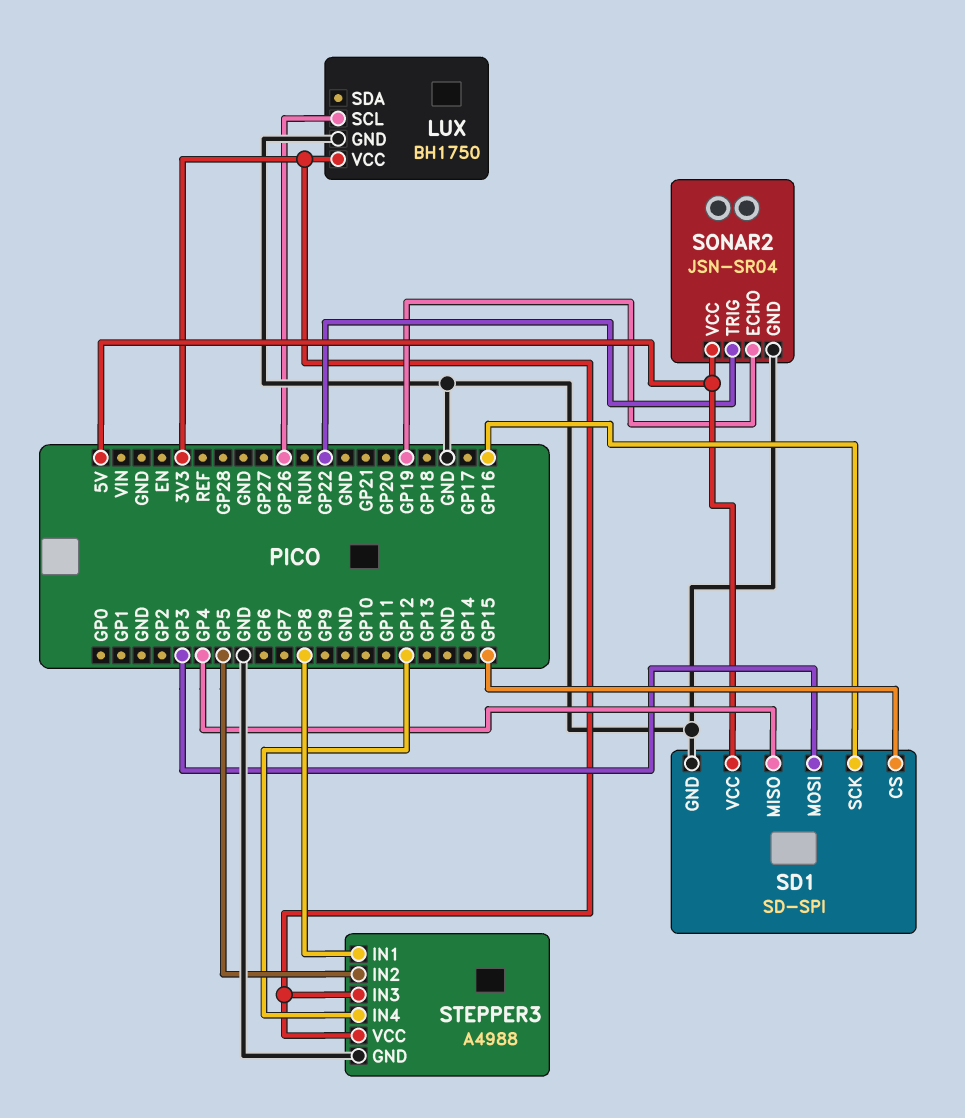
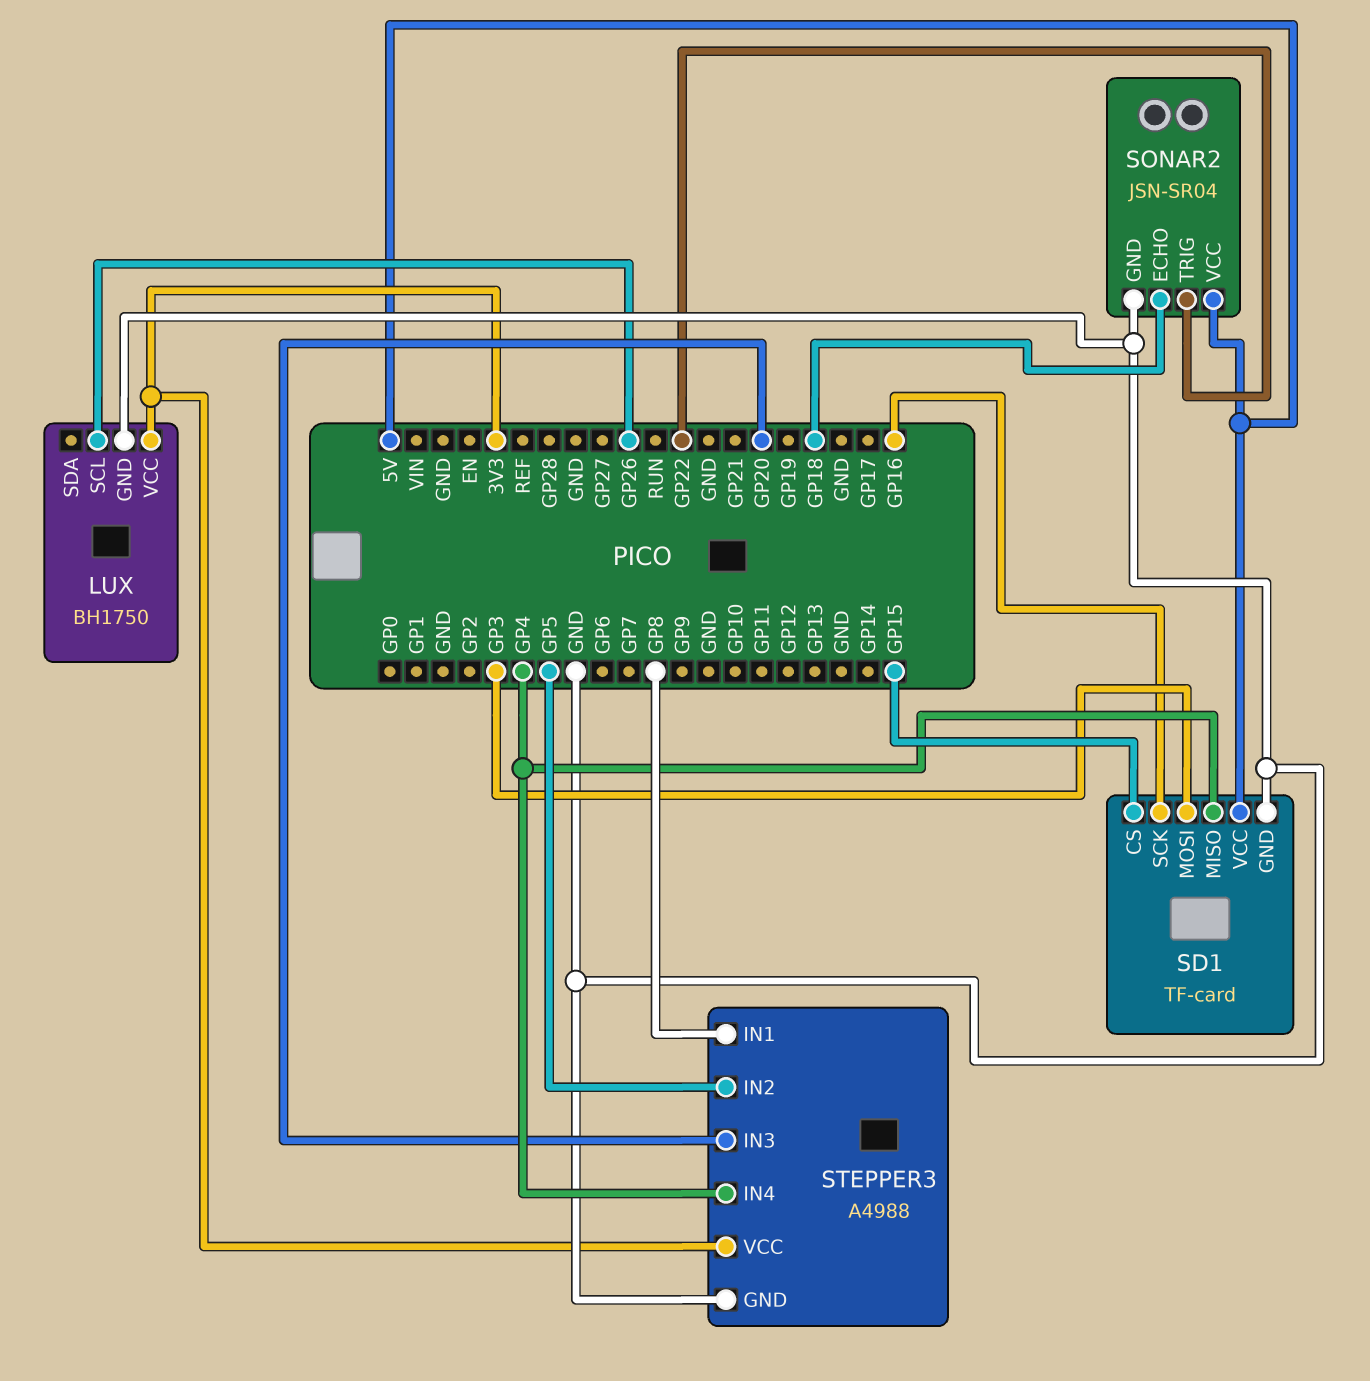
SD1: SD-SPI -> TF-card
SONAR2 pin ECHO: GP19 -> GP18
STEPPER3 pin IN3: 3V3 -> GP20
STEPPER3 pin IN4: GP12 -> GP4

